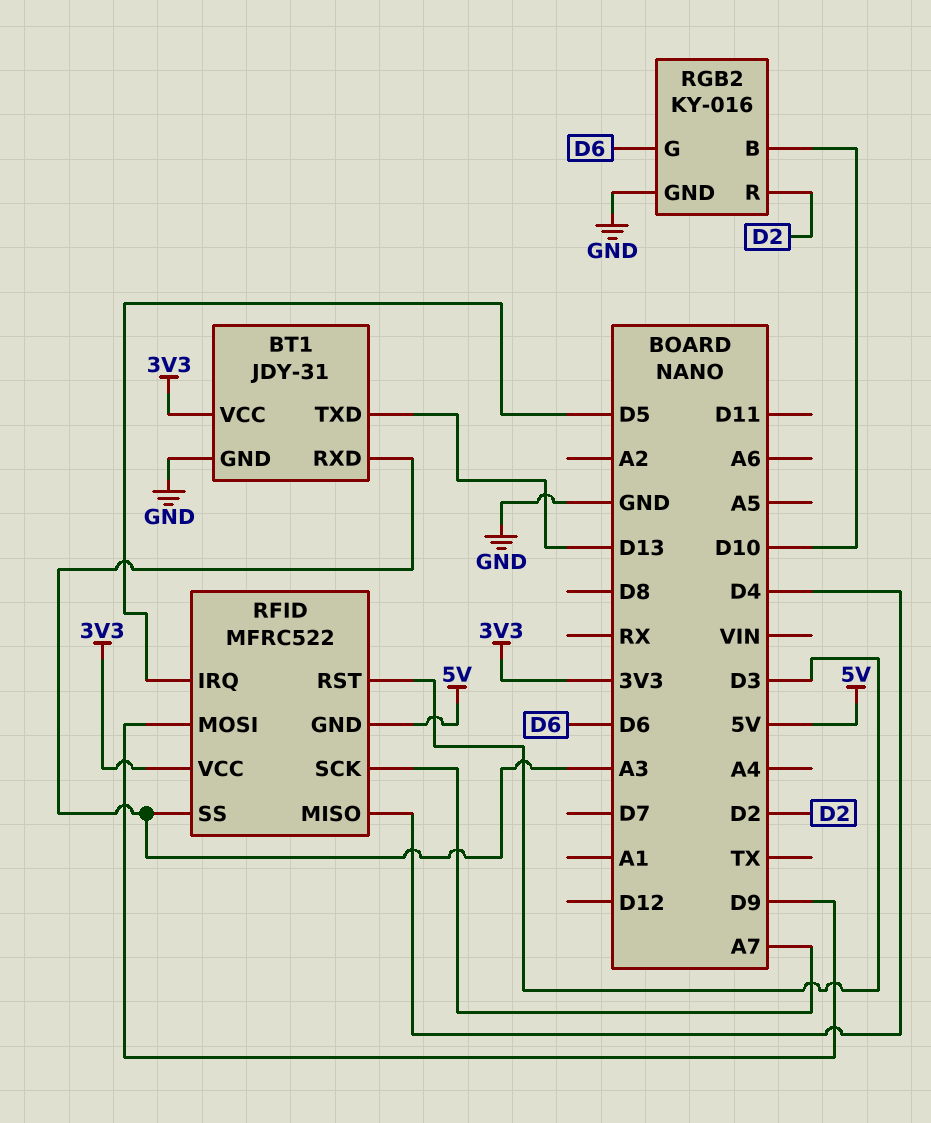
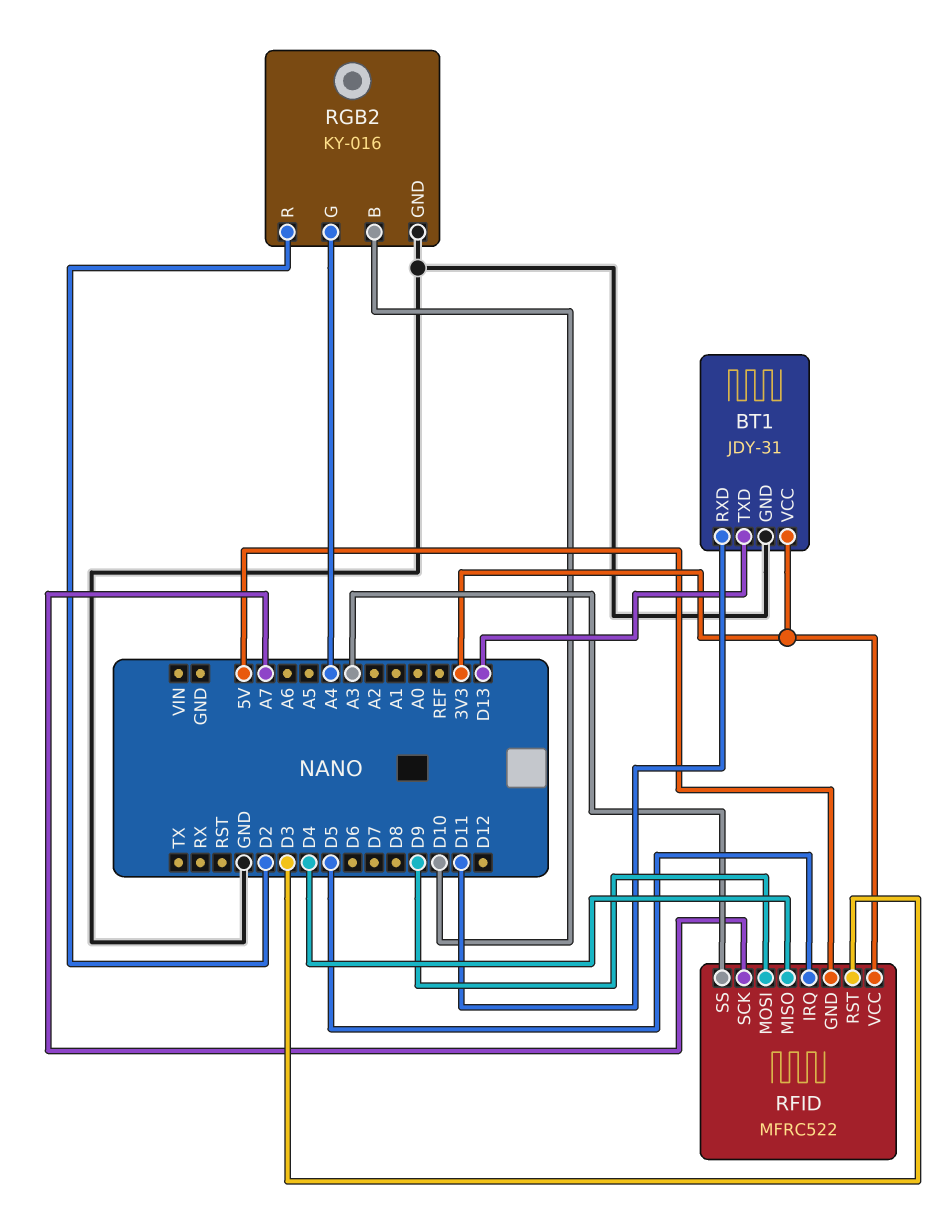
BT1 pin RXD: A3 -> D11
RGB2 pin G: D6 -> A4

